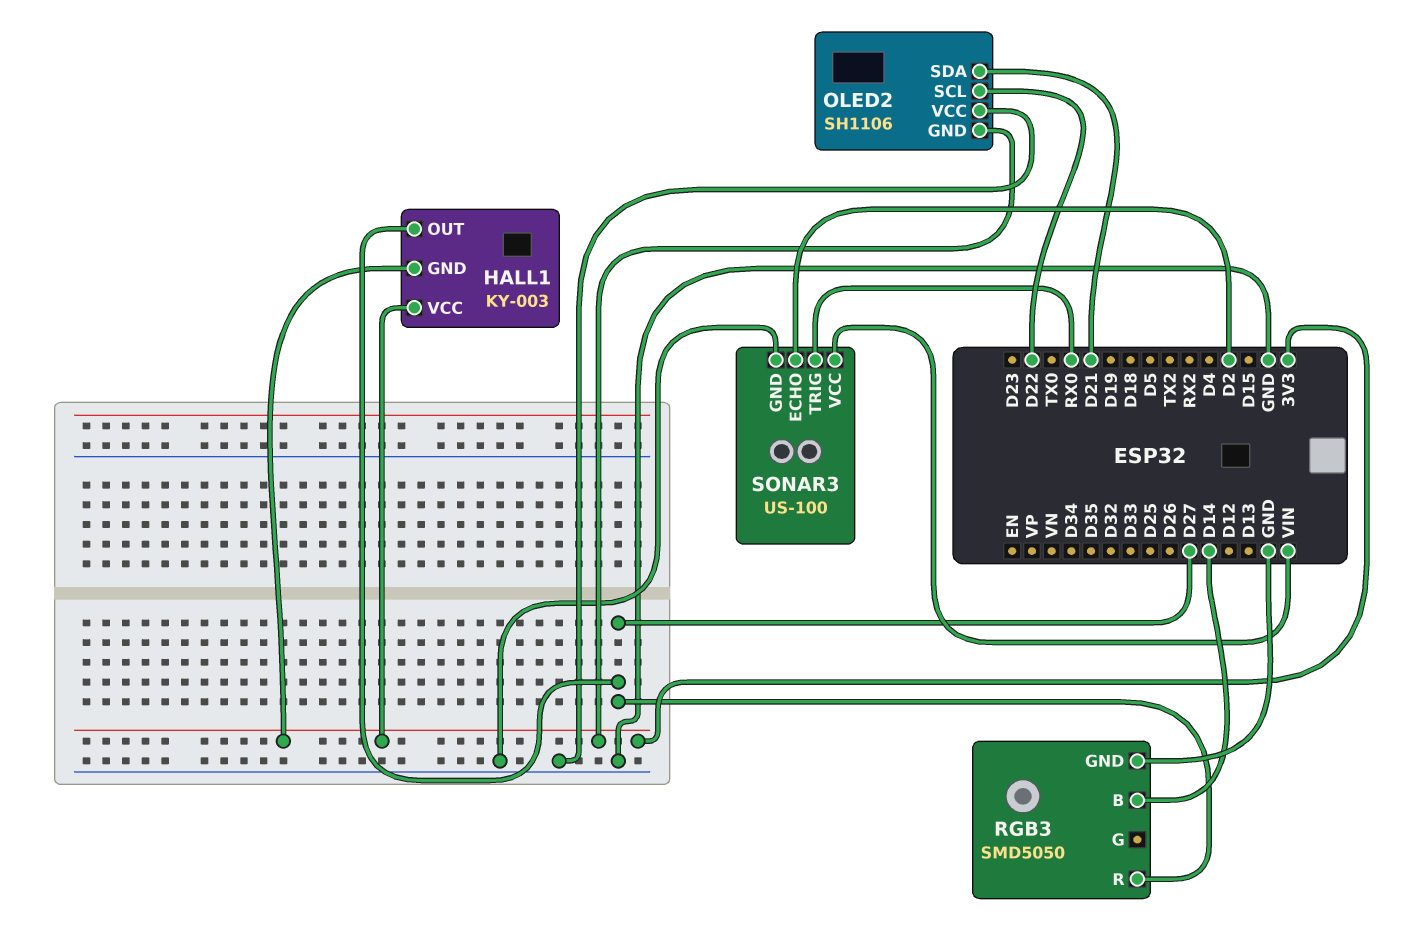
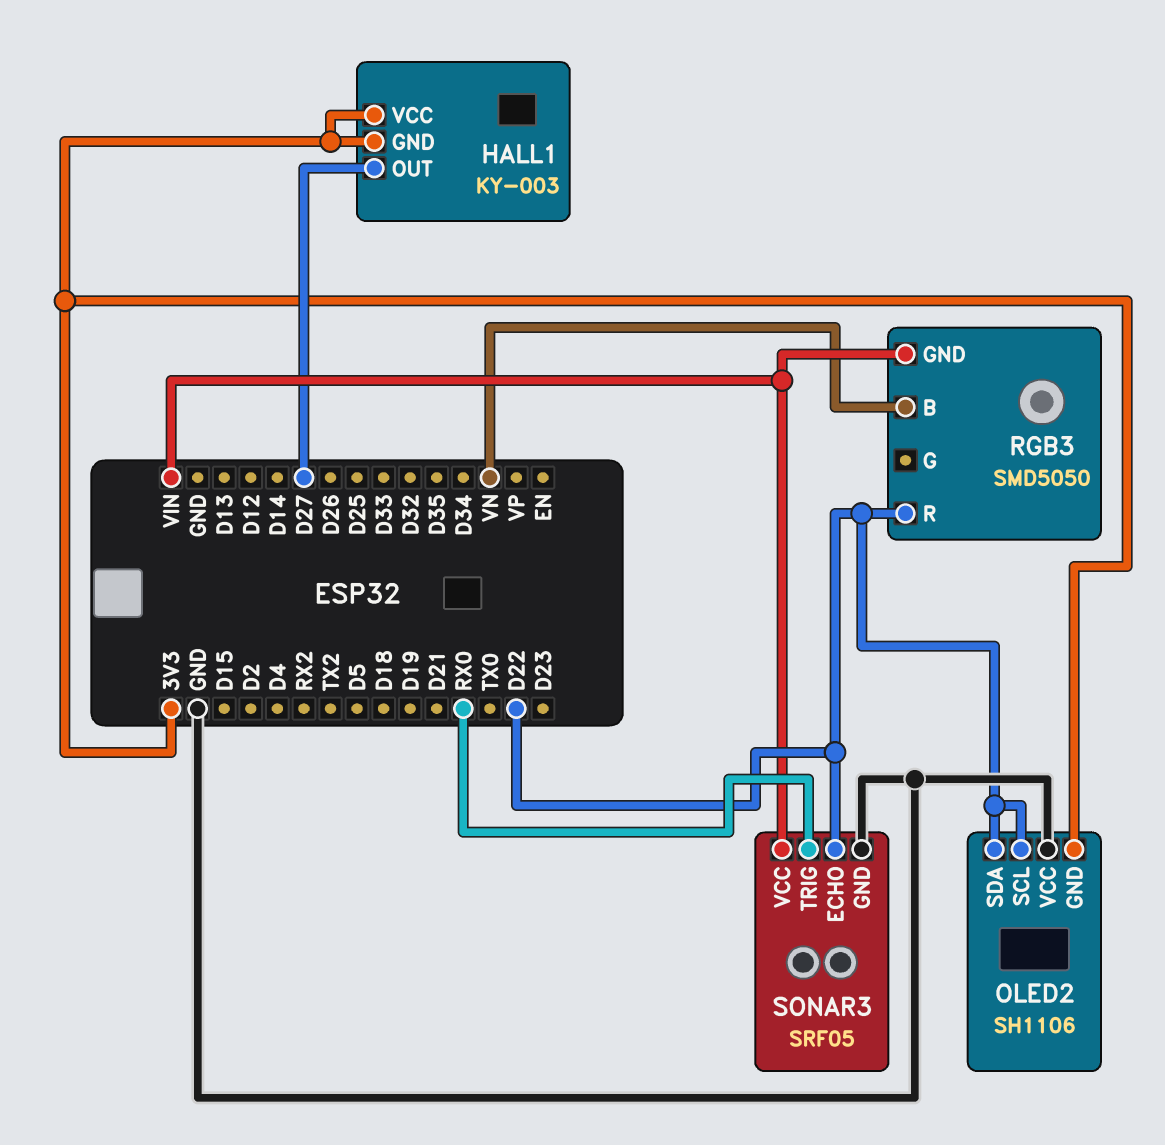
OLED2 pin SDA: D21 -> D22
RGB3 pin B: D14 -> VN
RGB3 pin GND: GND -> VIN
RGB3 pin R: D27 -> D22
SONAR3: US-100 -> SRF05
SONAR3 pin ECHO: D2 -> D22

